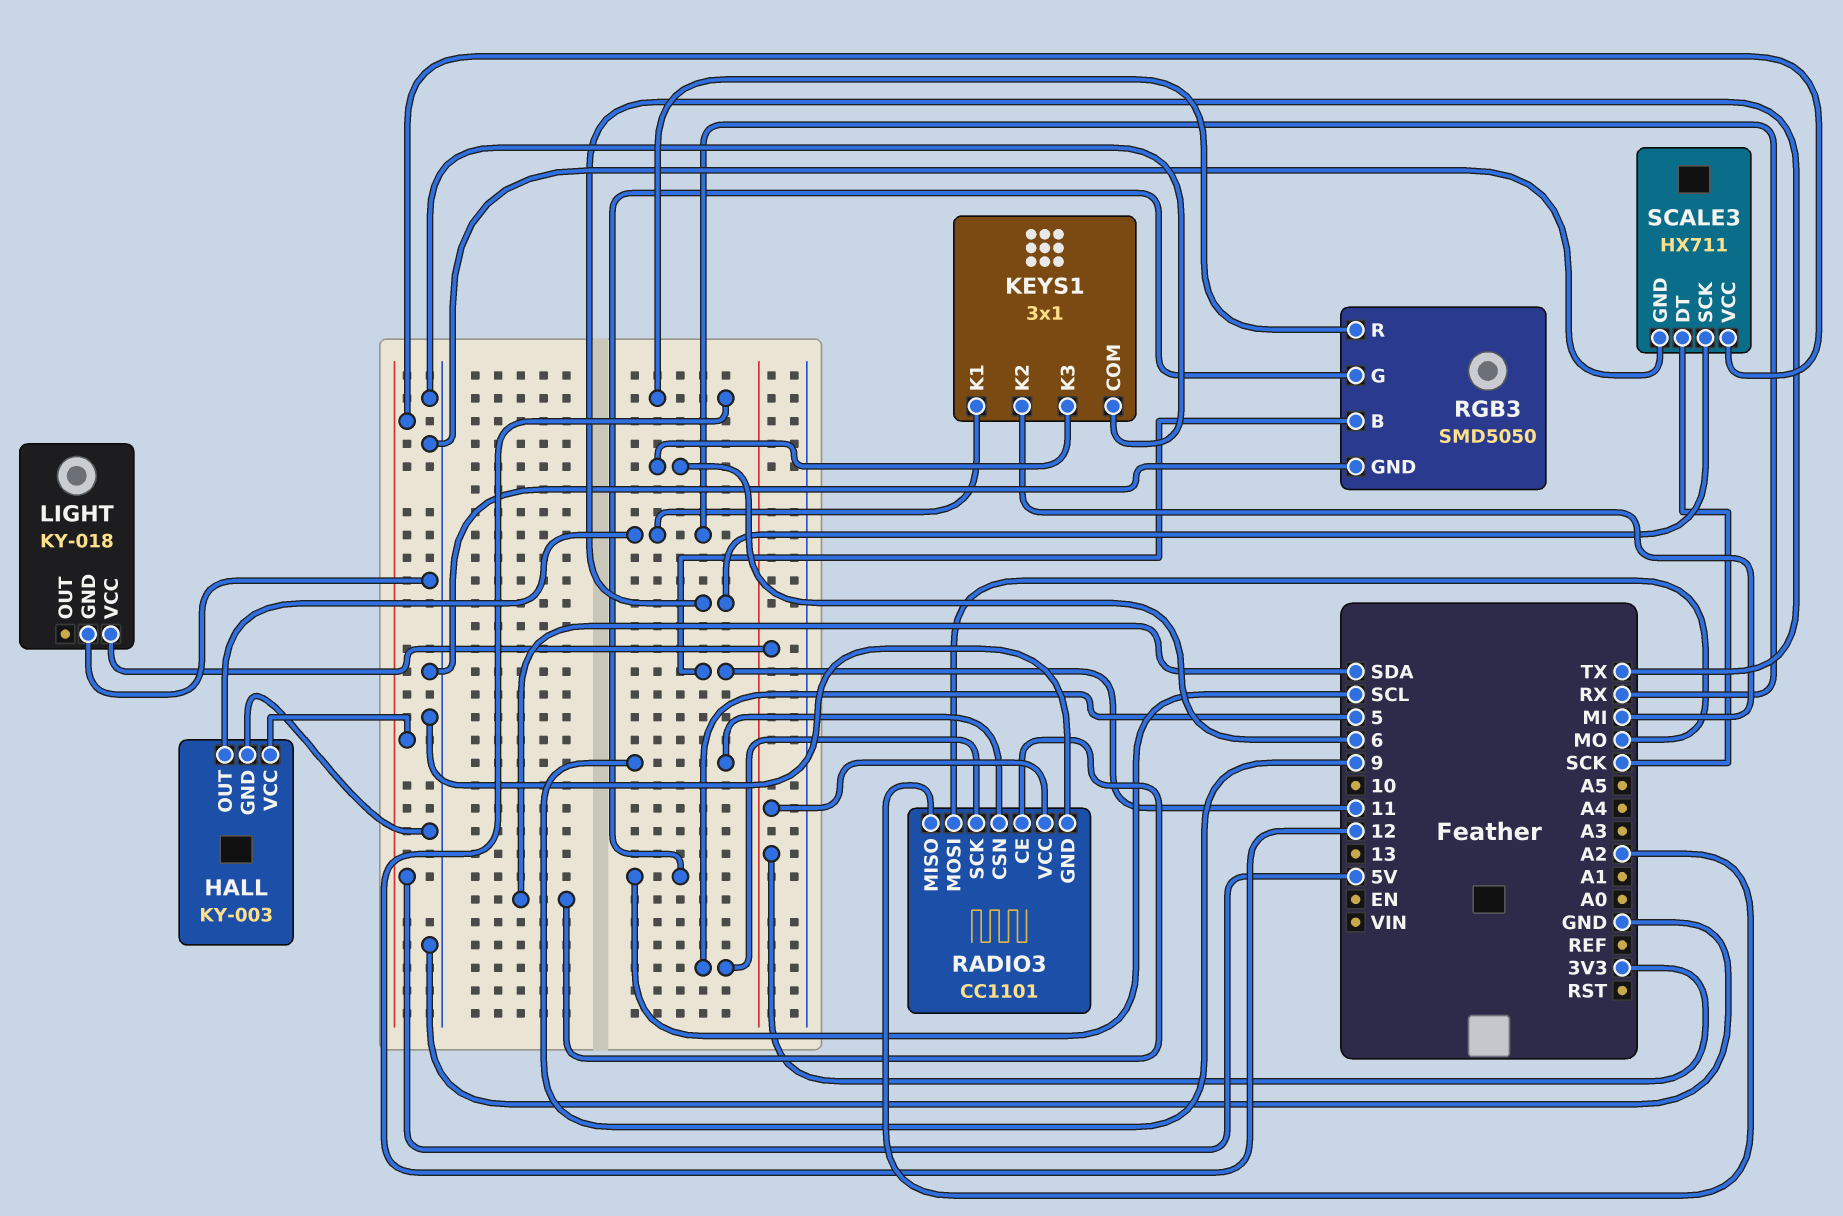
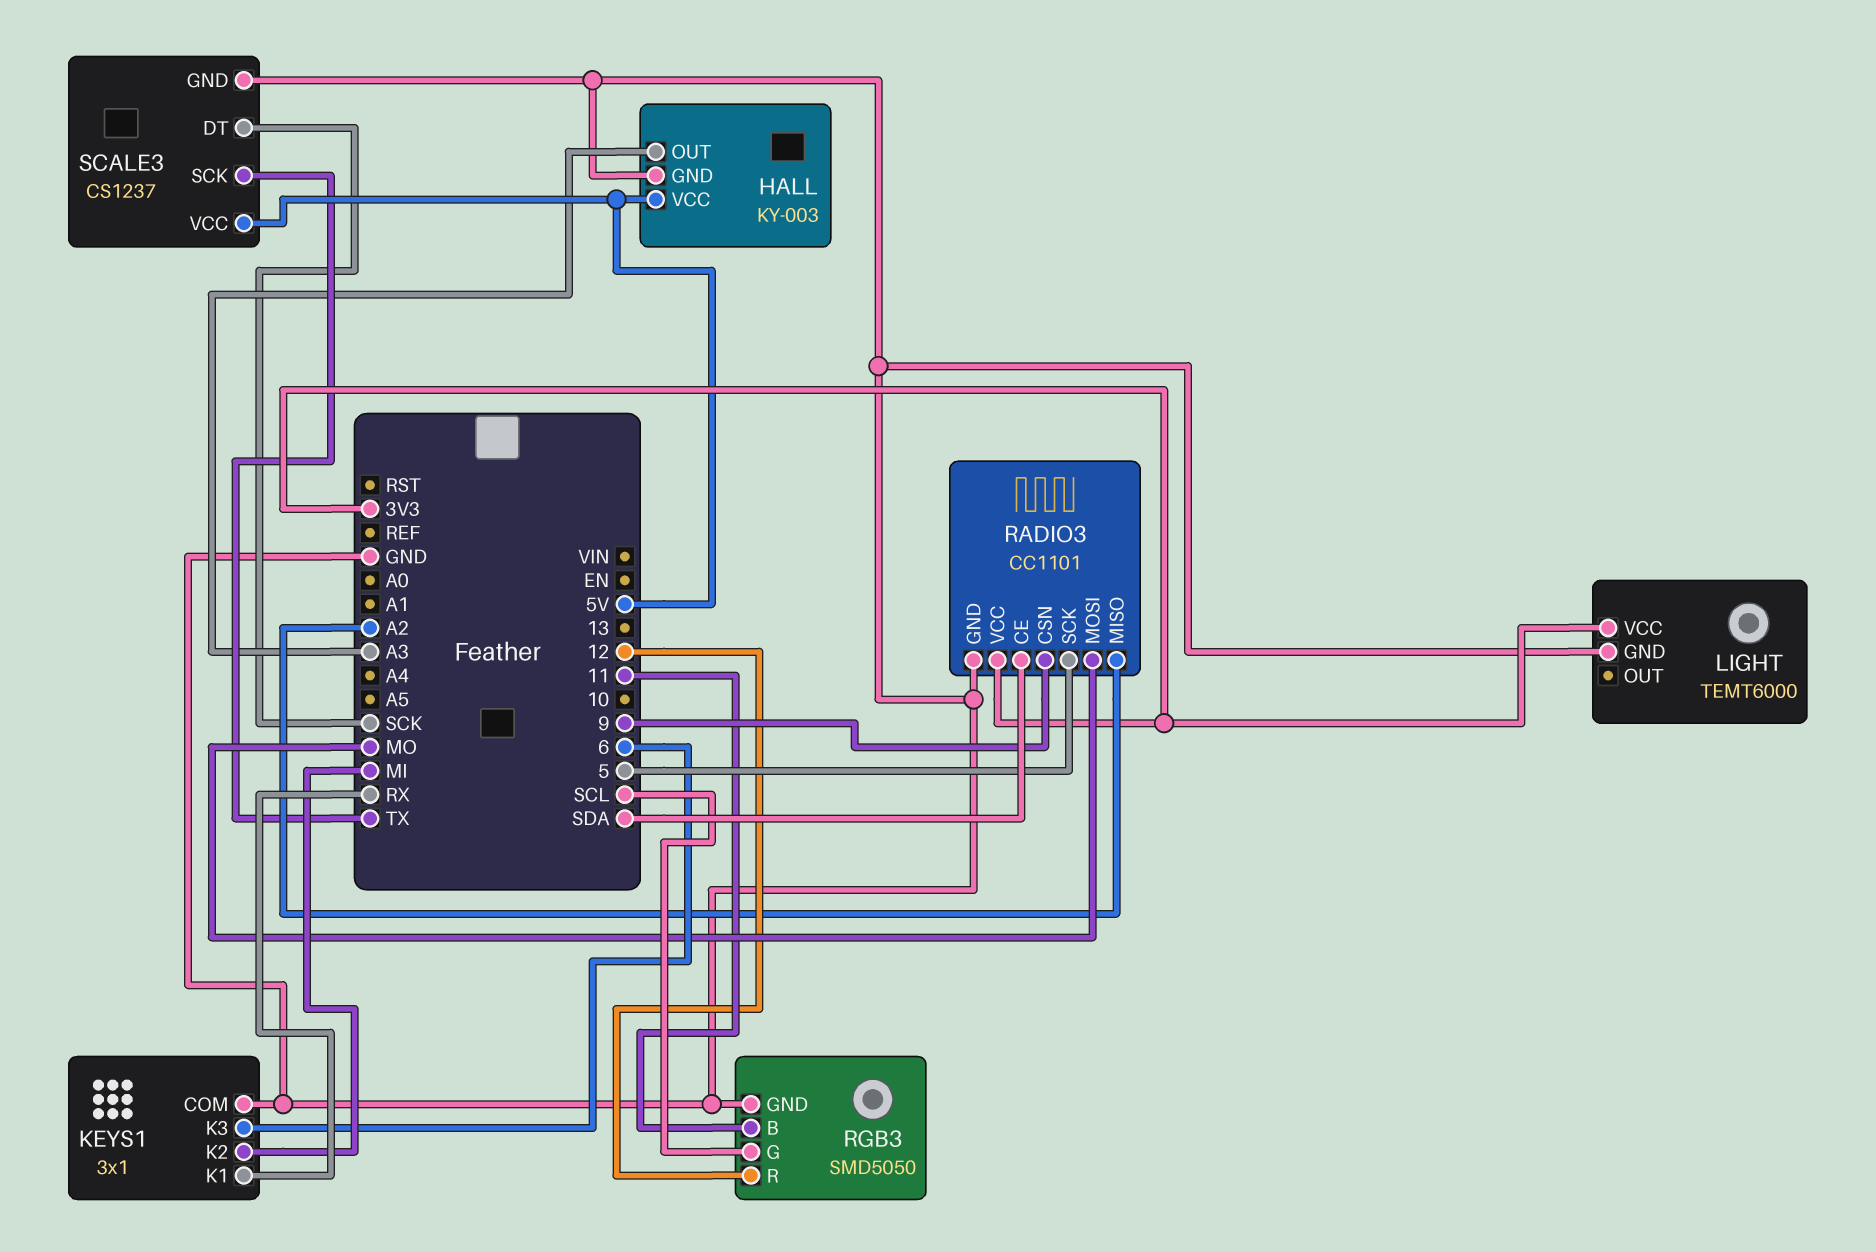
HALL pin OUT: RX -> A3
LIGHT: KY-018 -> TEMT6000
SCALE3: HX711 -> CS1237

